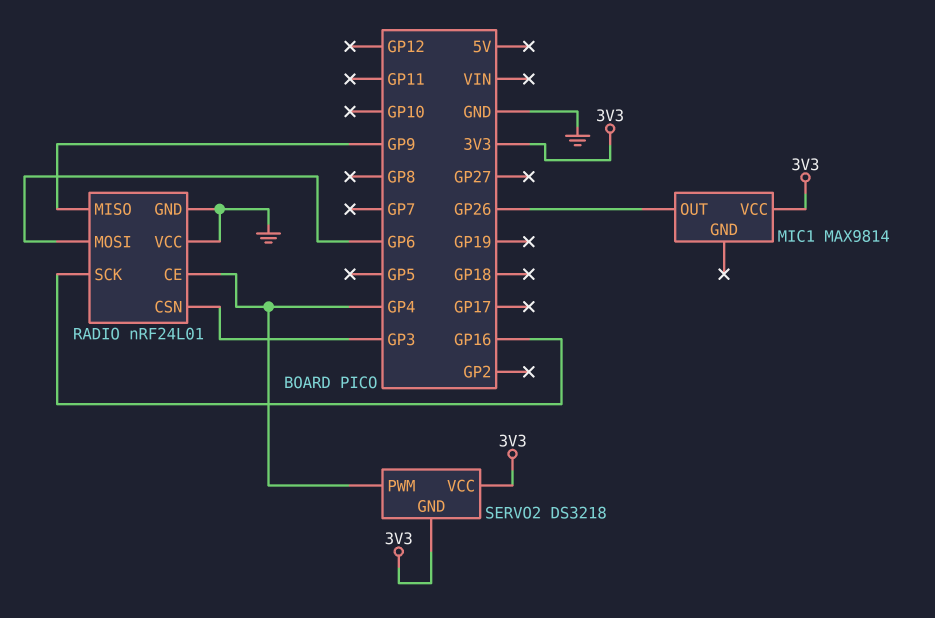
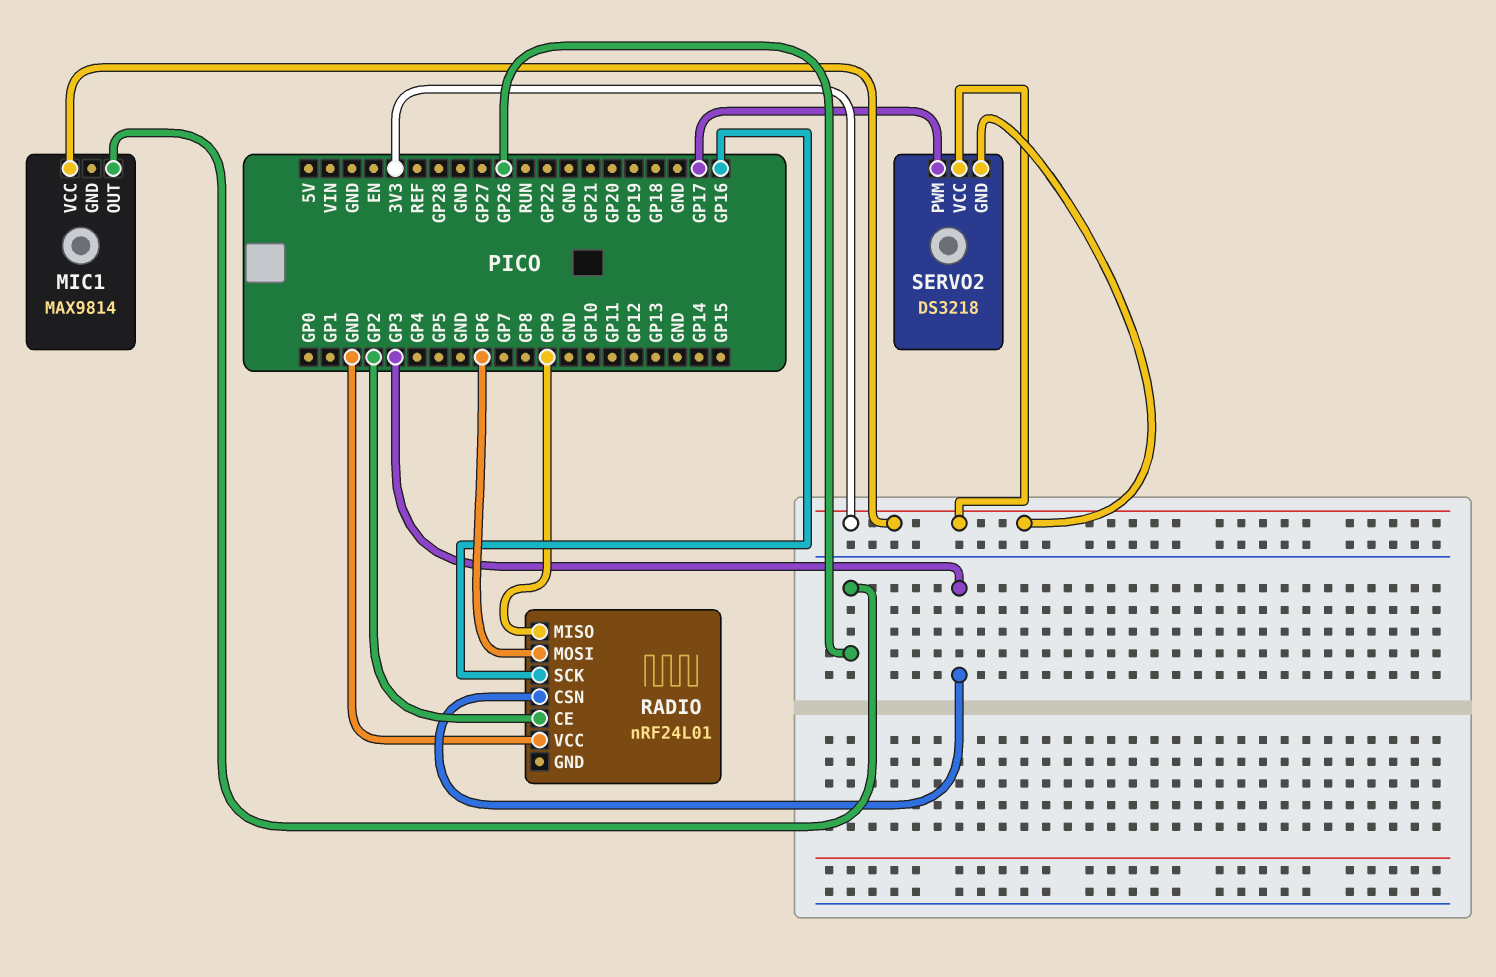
RADIO pin CE: GP4 -> GP2
RADIO pin GND: GND -> none
SERVO2 pin PWM: GP4 -> GP17

